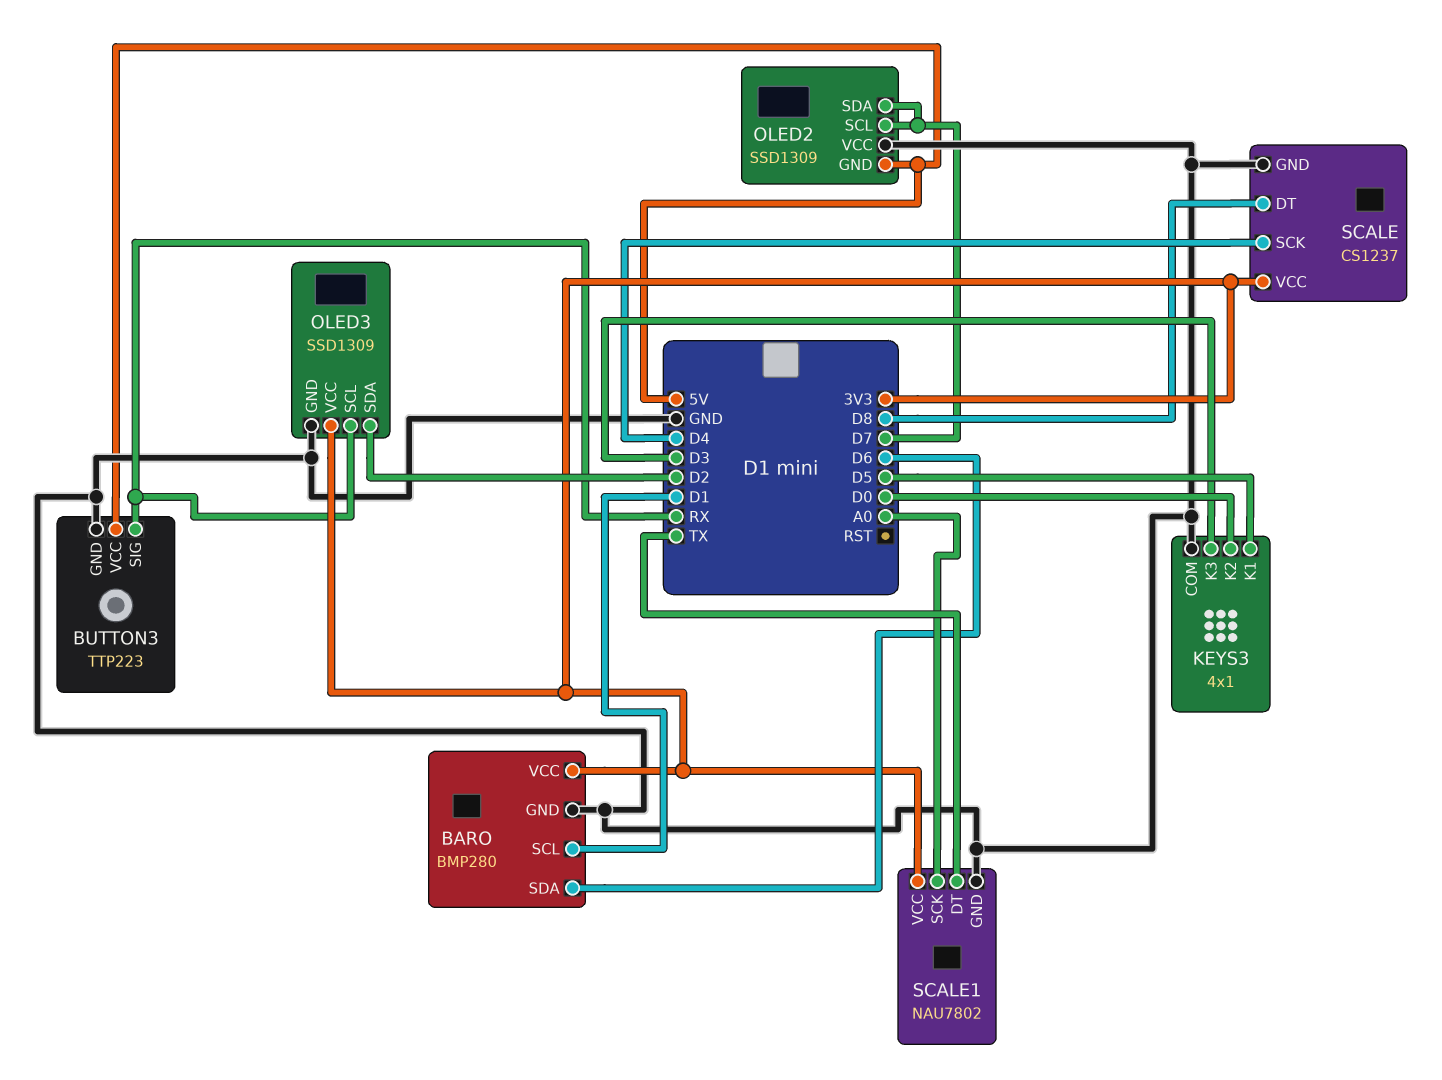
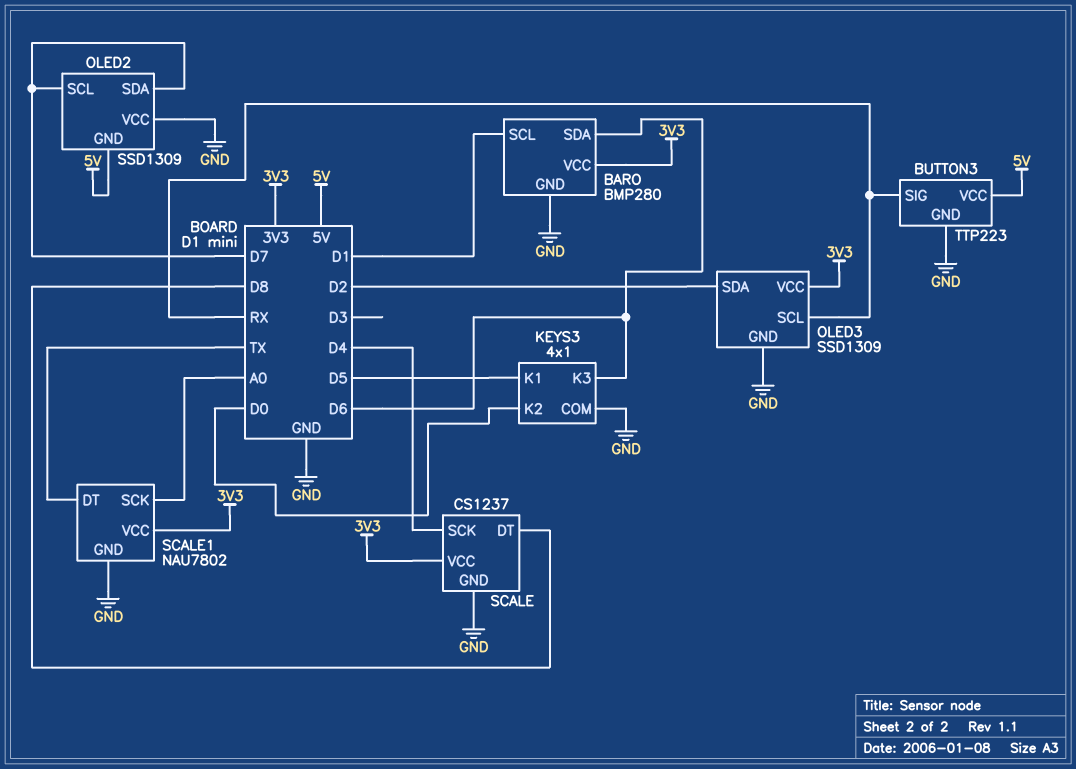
KEYS3 pin K3: D3 -> D6

